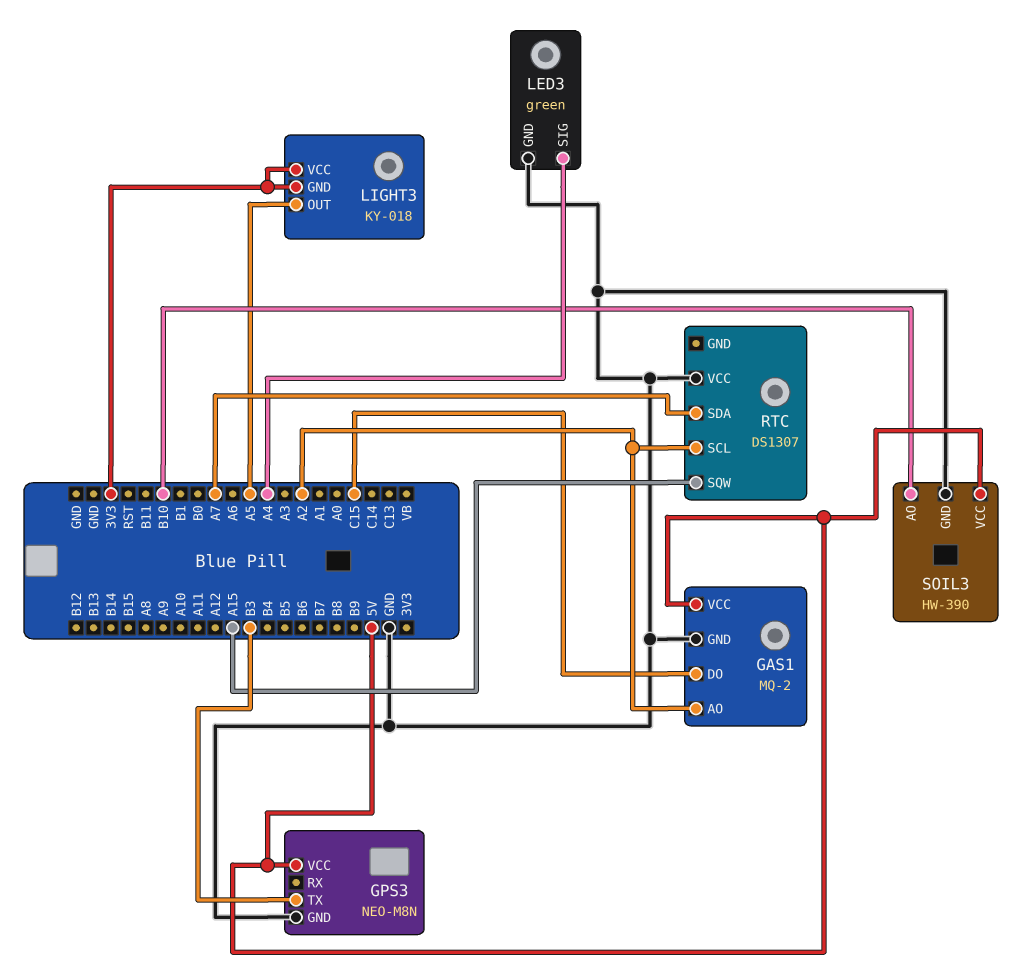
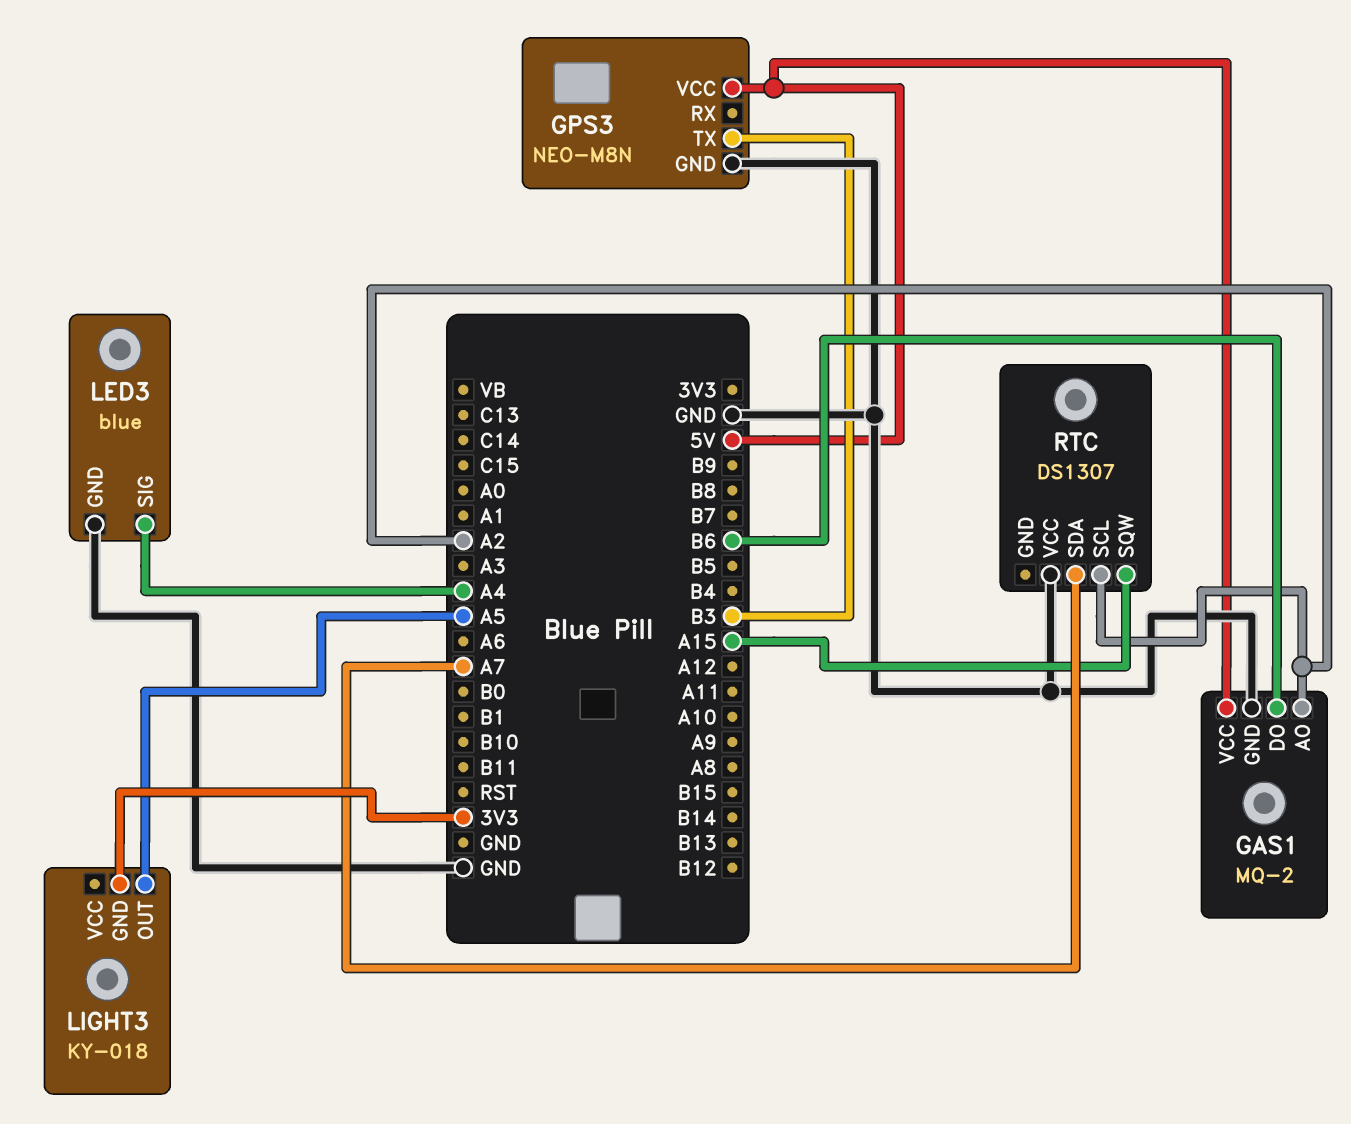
GAS1 pin DO: C15 -> B6
LED3: green -> blue
LIGHT3 pin VCC: 3V3 -> none
SOIL3: HW-390 -> none
SOIL3 pin AO: B10 -> none
SOIL3 pin GND: GND -> none
SOIL3 pin VCC: 5V -> none

